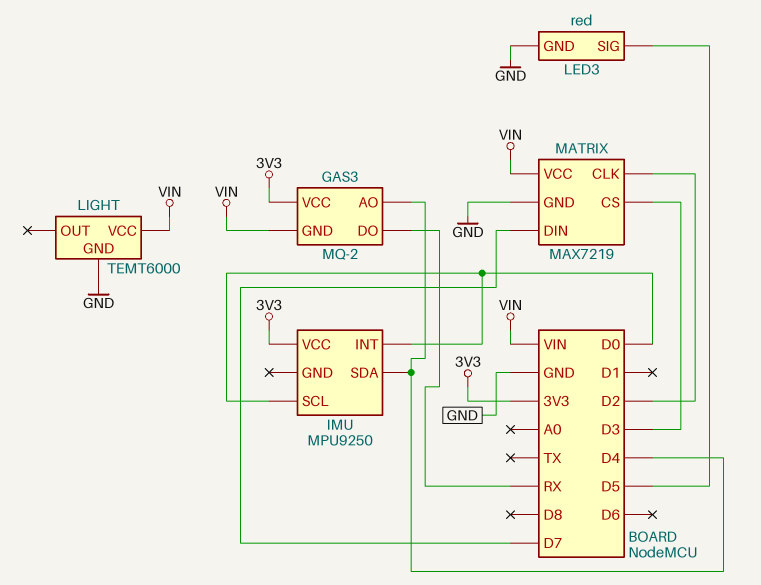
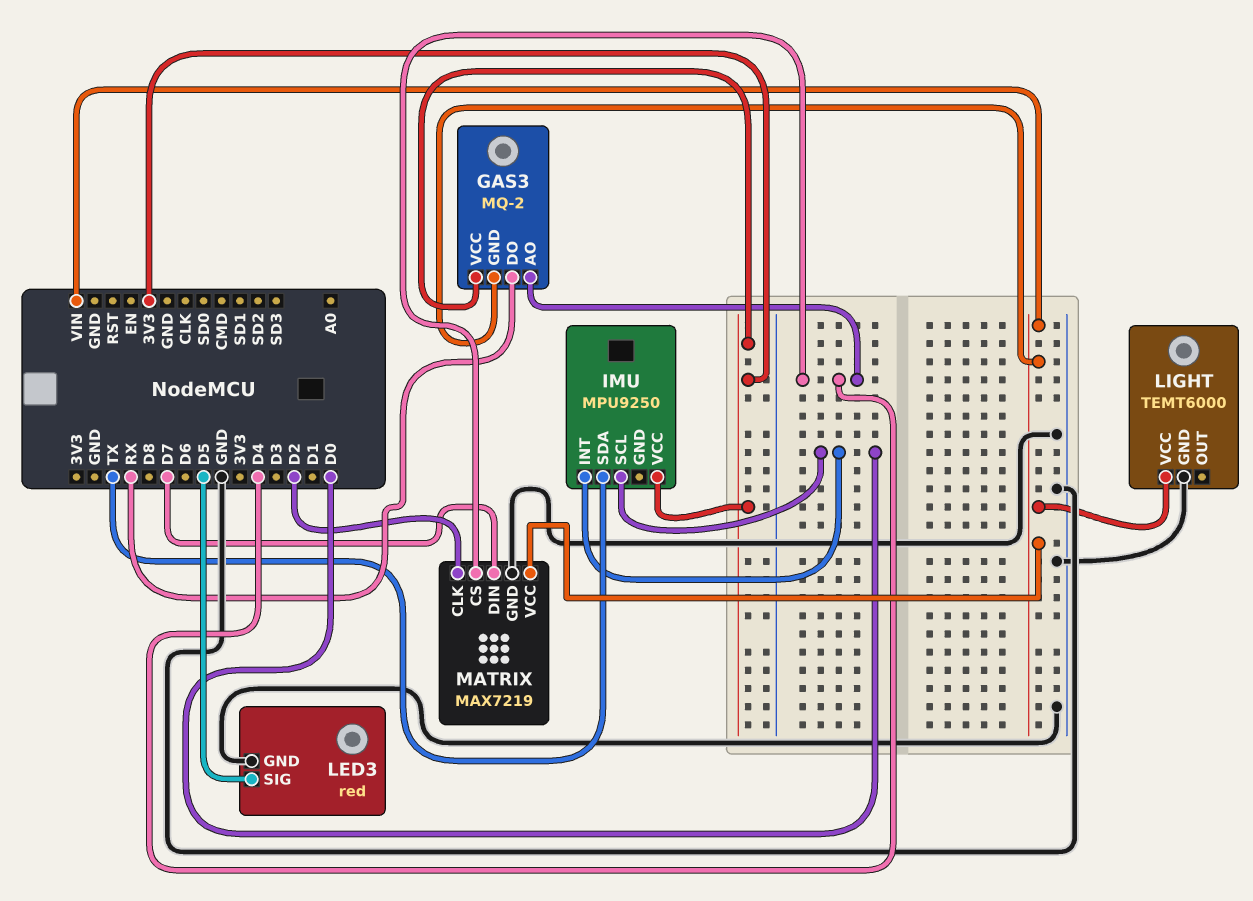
IMU pin SDA: D4 -> TX
MATRIX pin CS: D3 -> D4

